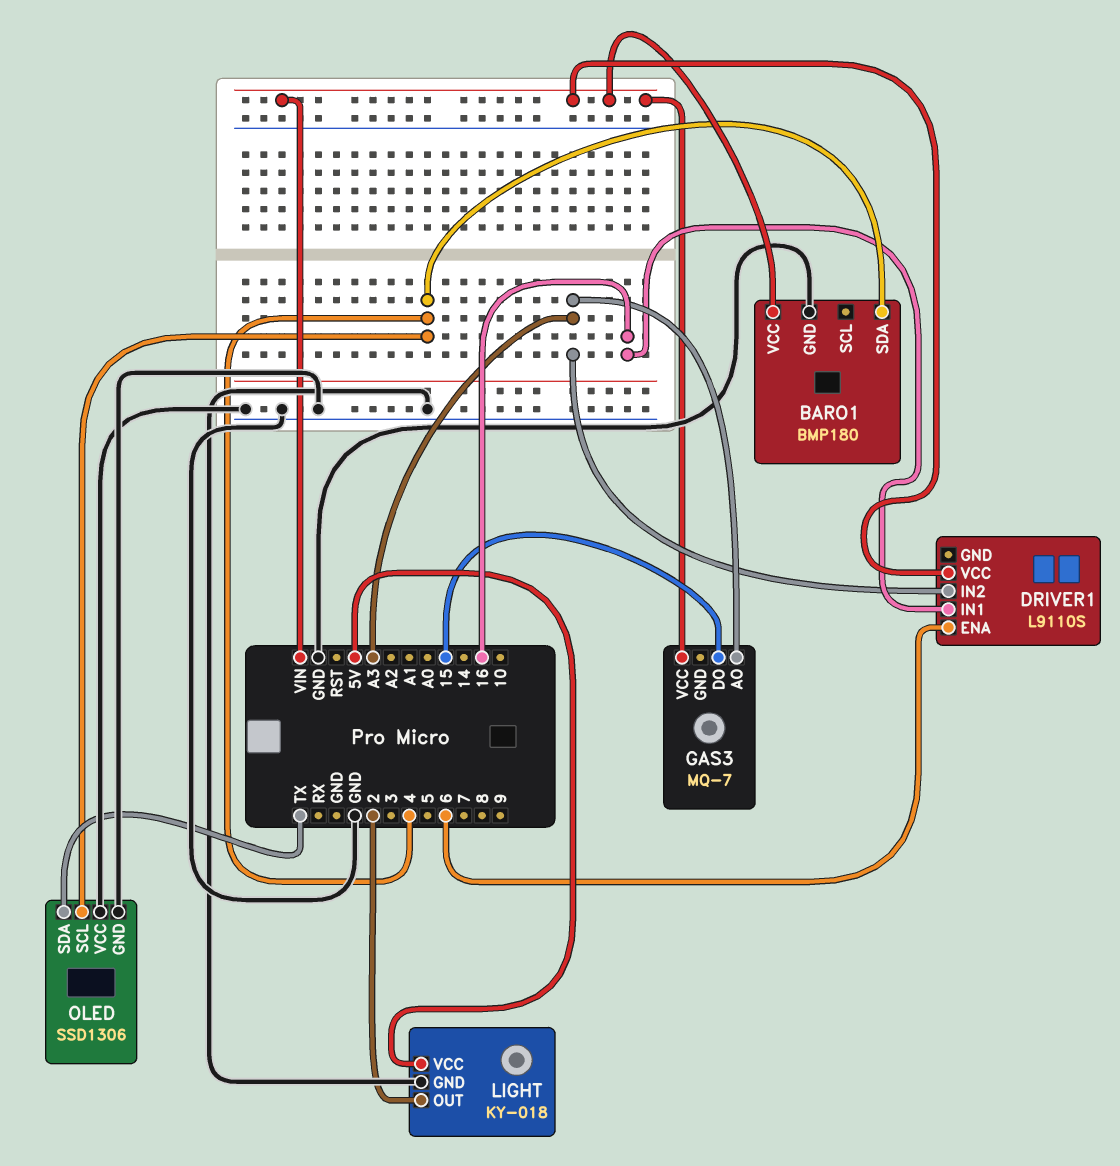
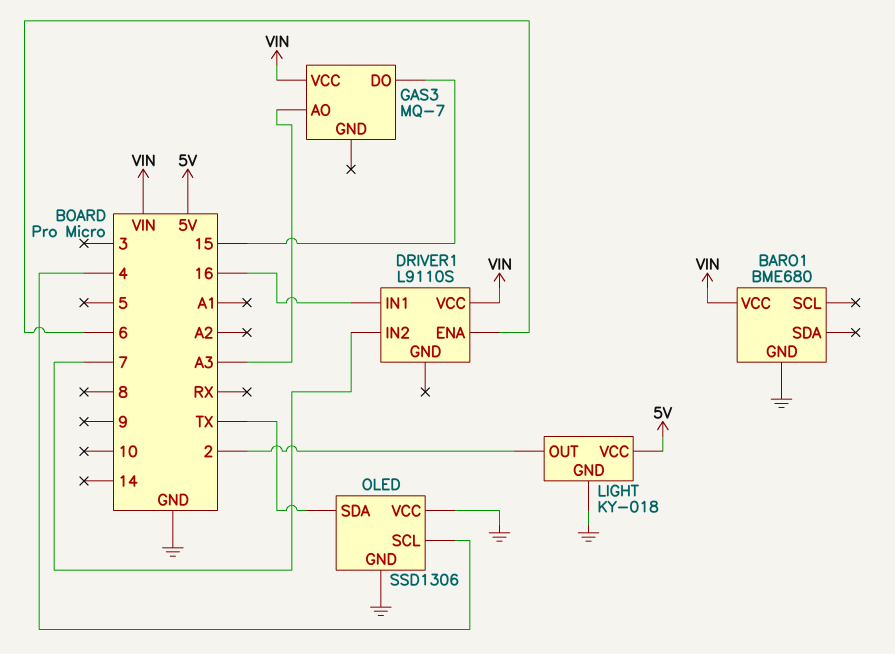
BARO1: BMP180 -> BME680
BARO1 pin SDA: 4 -> none
DRIVER1 pin IN2: A3 -> 7

